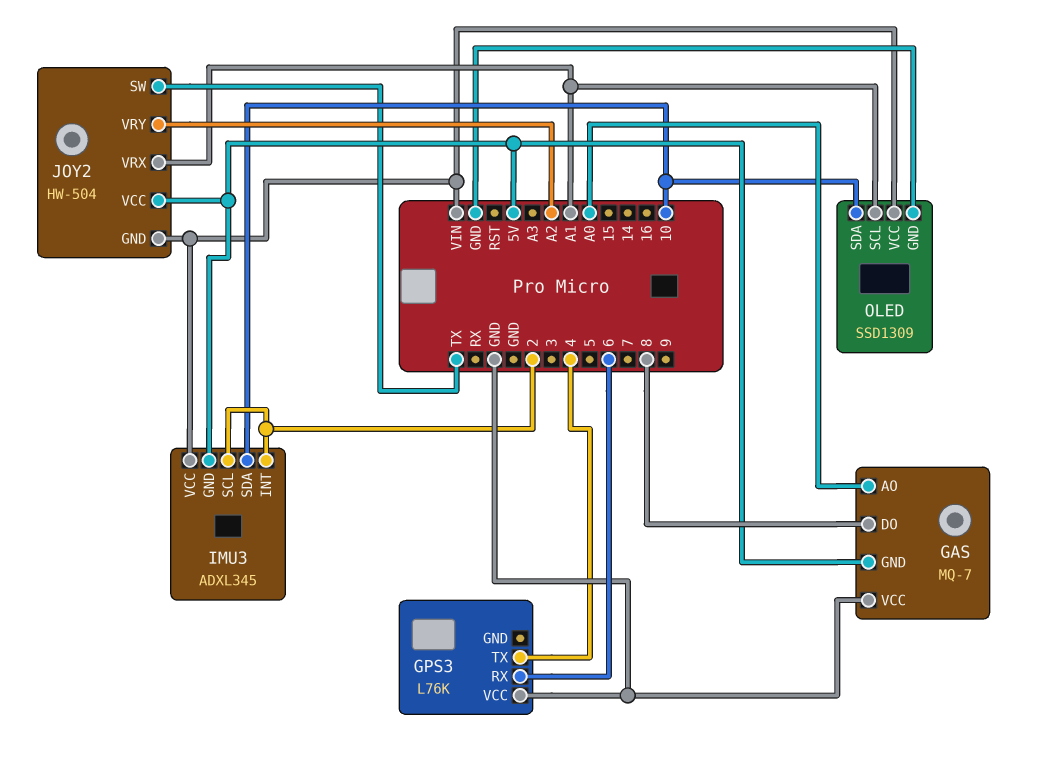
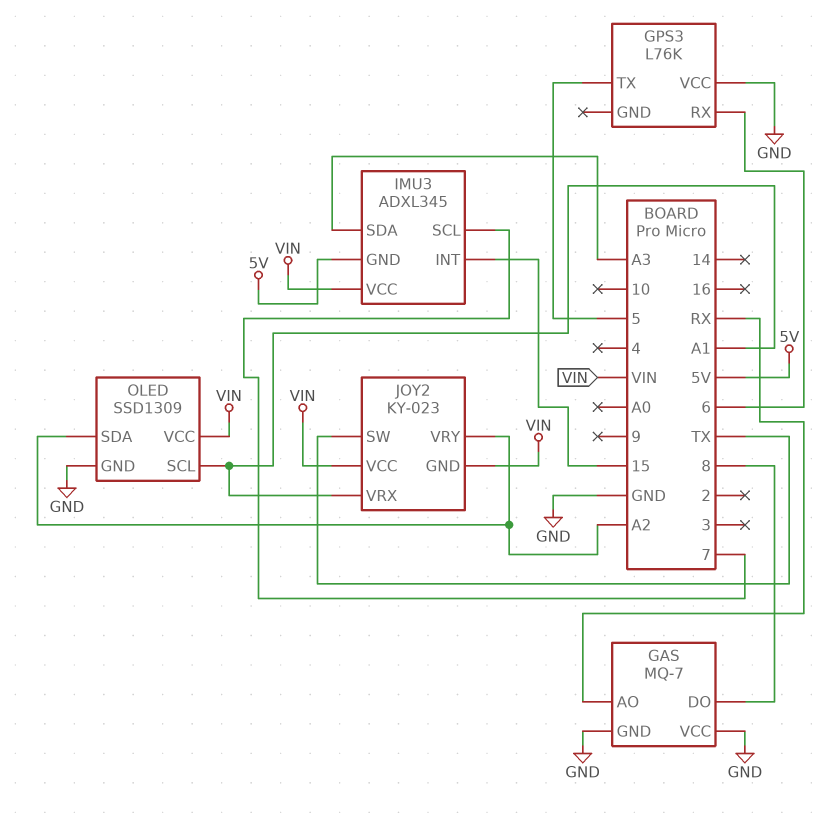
GAS pin AO: A0 -> RX
GAS pin GND: 5V -> GND
GPS3 pin TX: 4 -> 5
IMU3 pin INT: 2 -> 15
IMU3 pin SCL: 2 -> 7
IMU3 pin SDA: 10 -> A3
JOY2: HW-504 -> KY-023
JOY2 pin VCC: 5V -> VIN
OLED pin SDA: 10 -> A2

